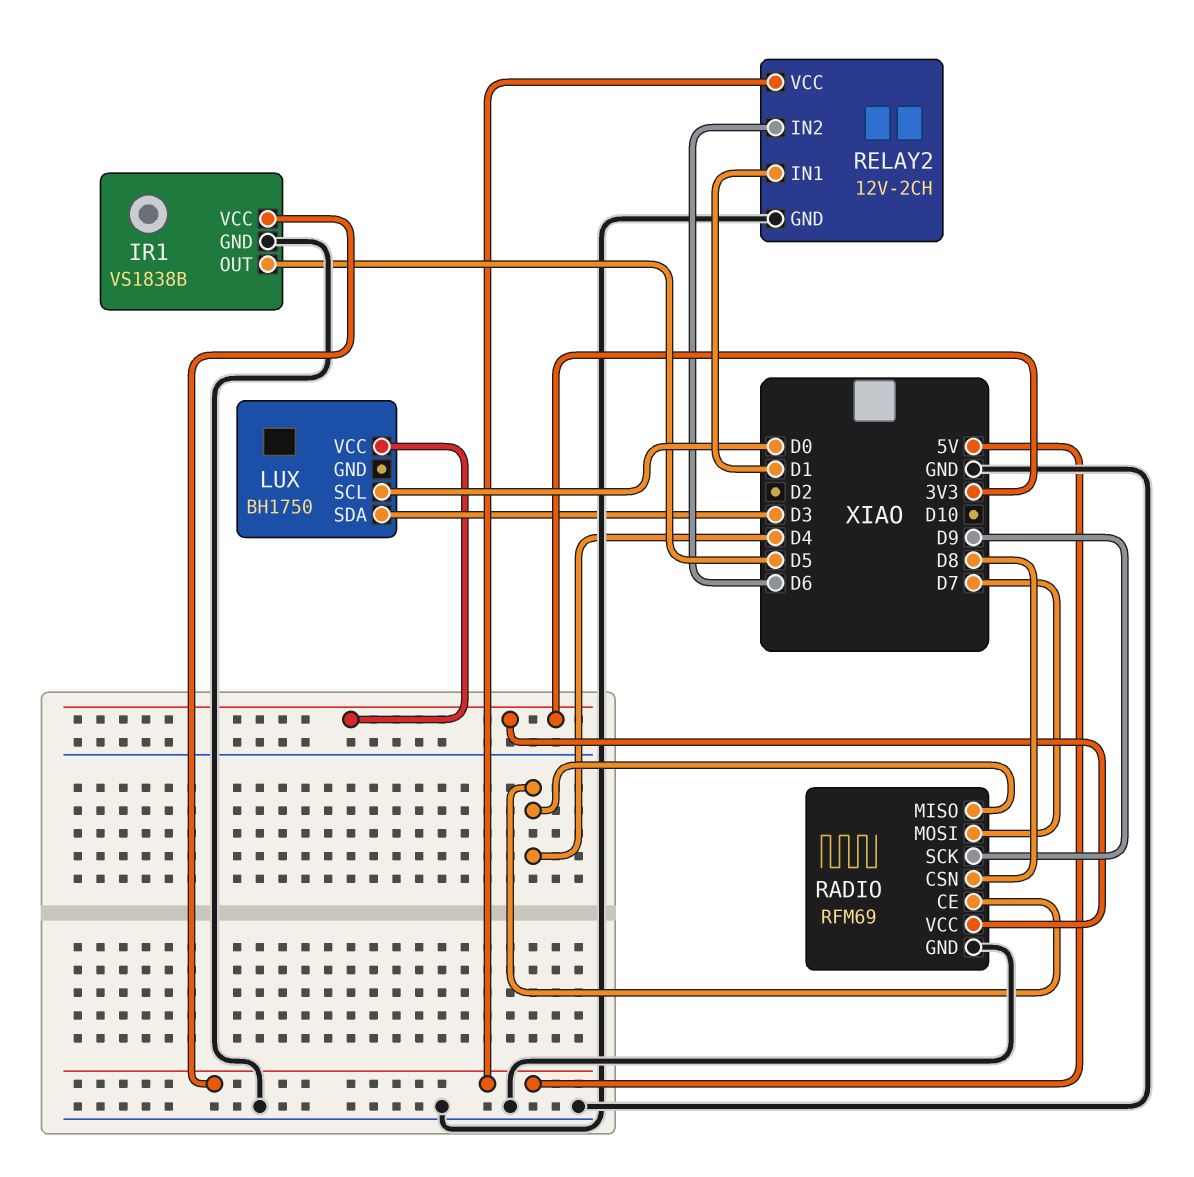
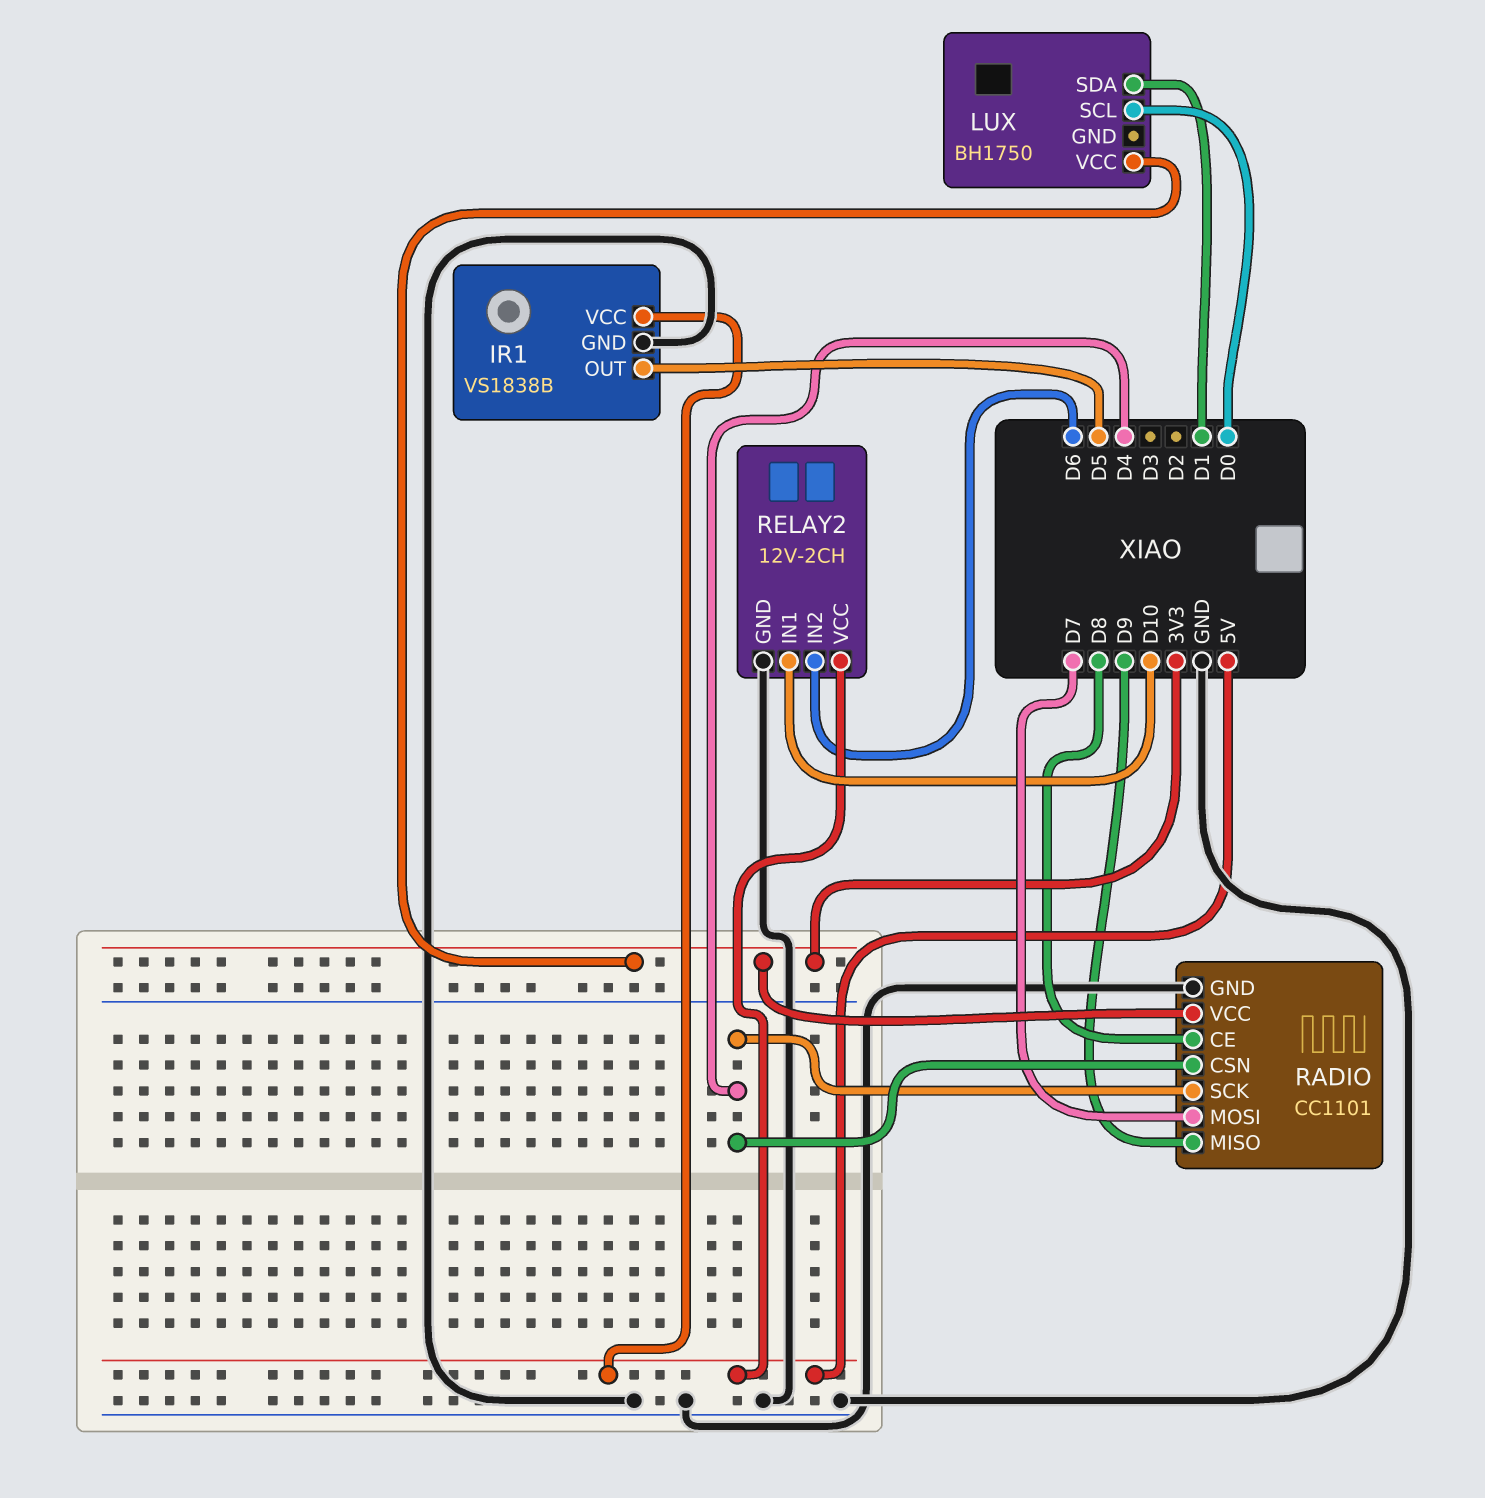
LUX pin SDA: D3 -> D1
RADIO: RFM69 -> CC1101
RADIO pin CE: D4 -> D8
RADIO pin CSN: D8 -> D4
RADIO pin MISO: D4 -> D9
RADIO pin SCK: D9 -> D4
RELAY2 pin IN1: D1 -> D10

